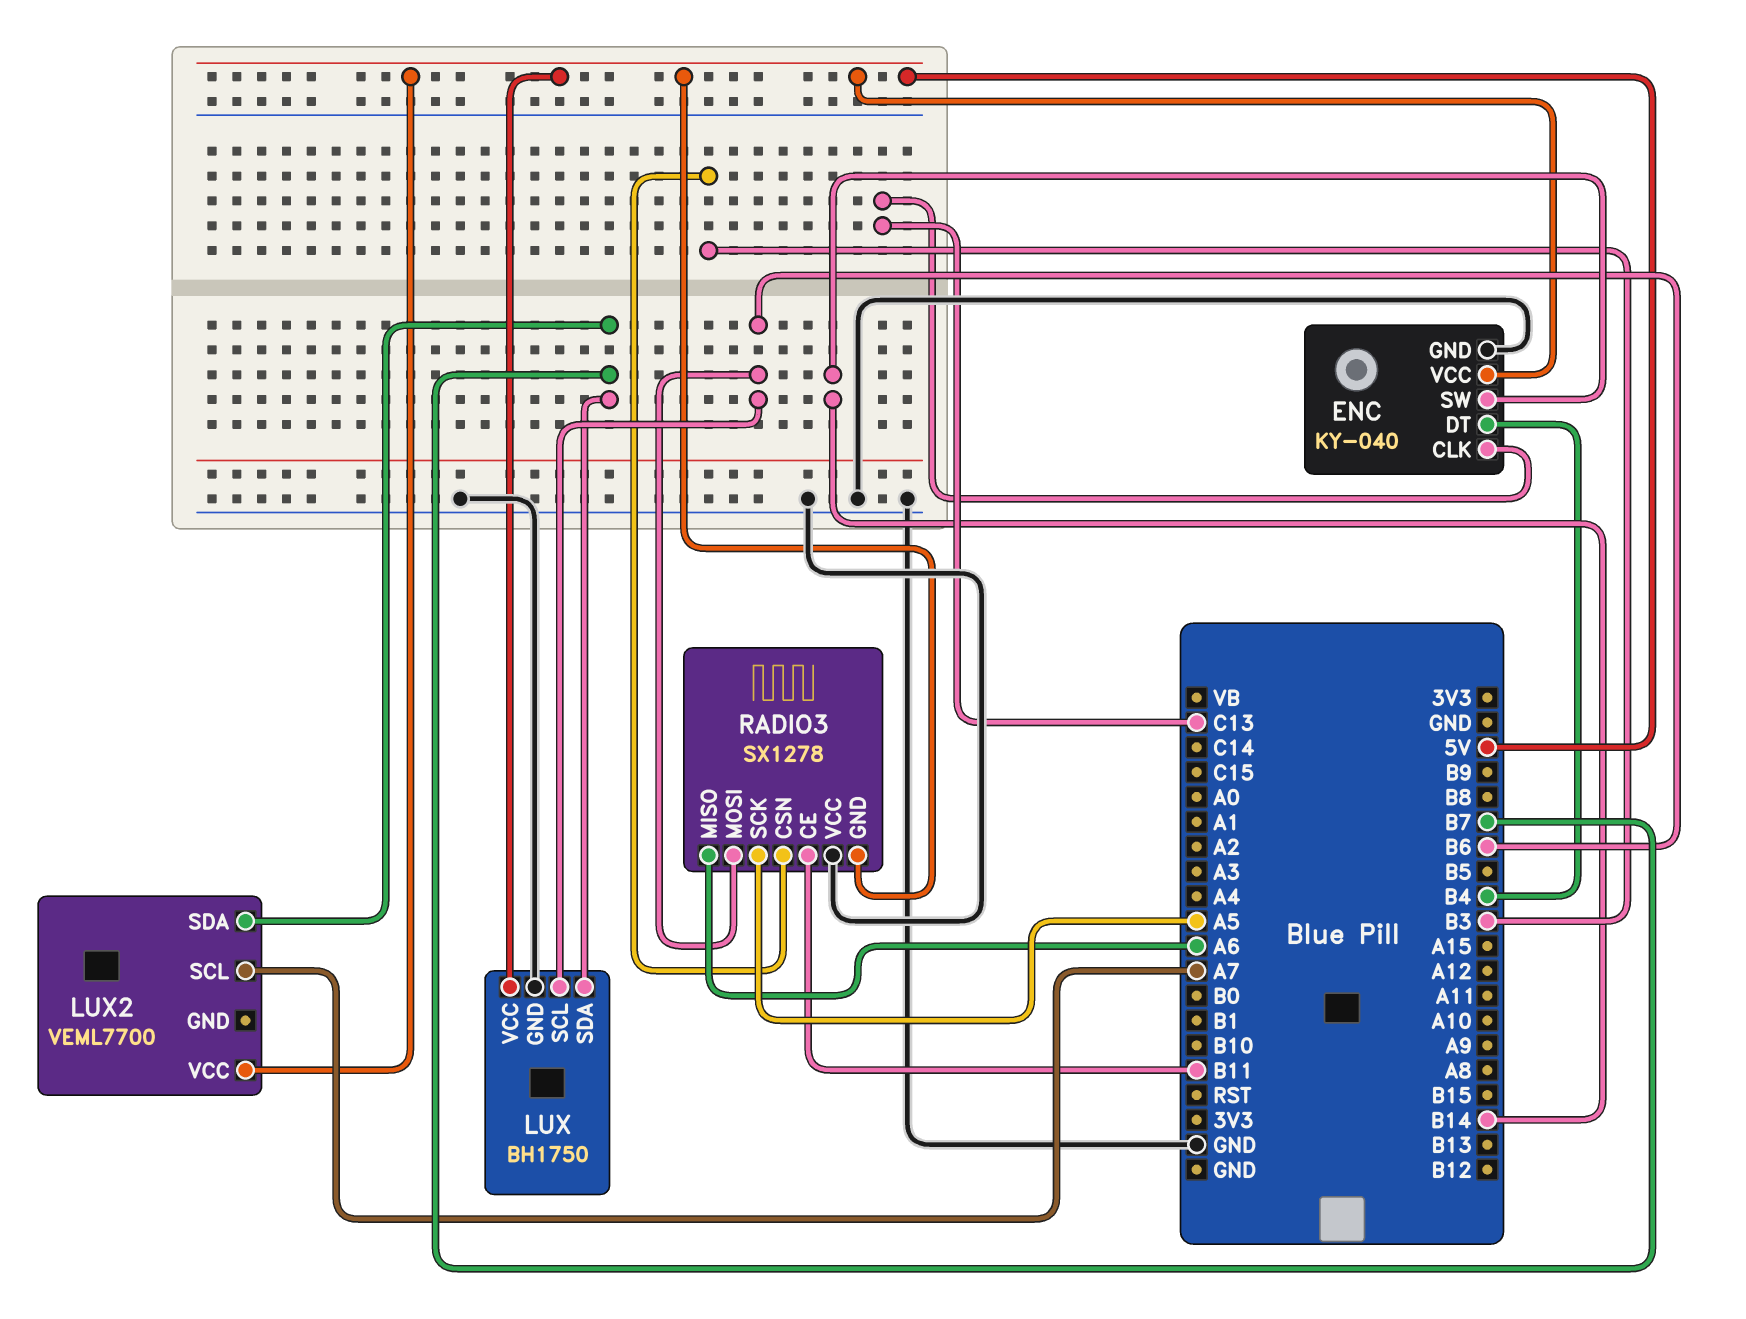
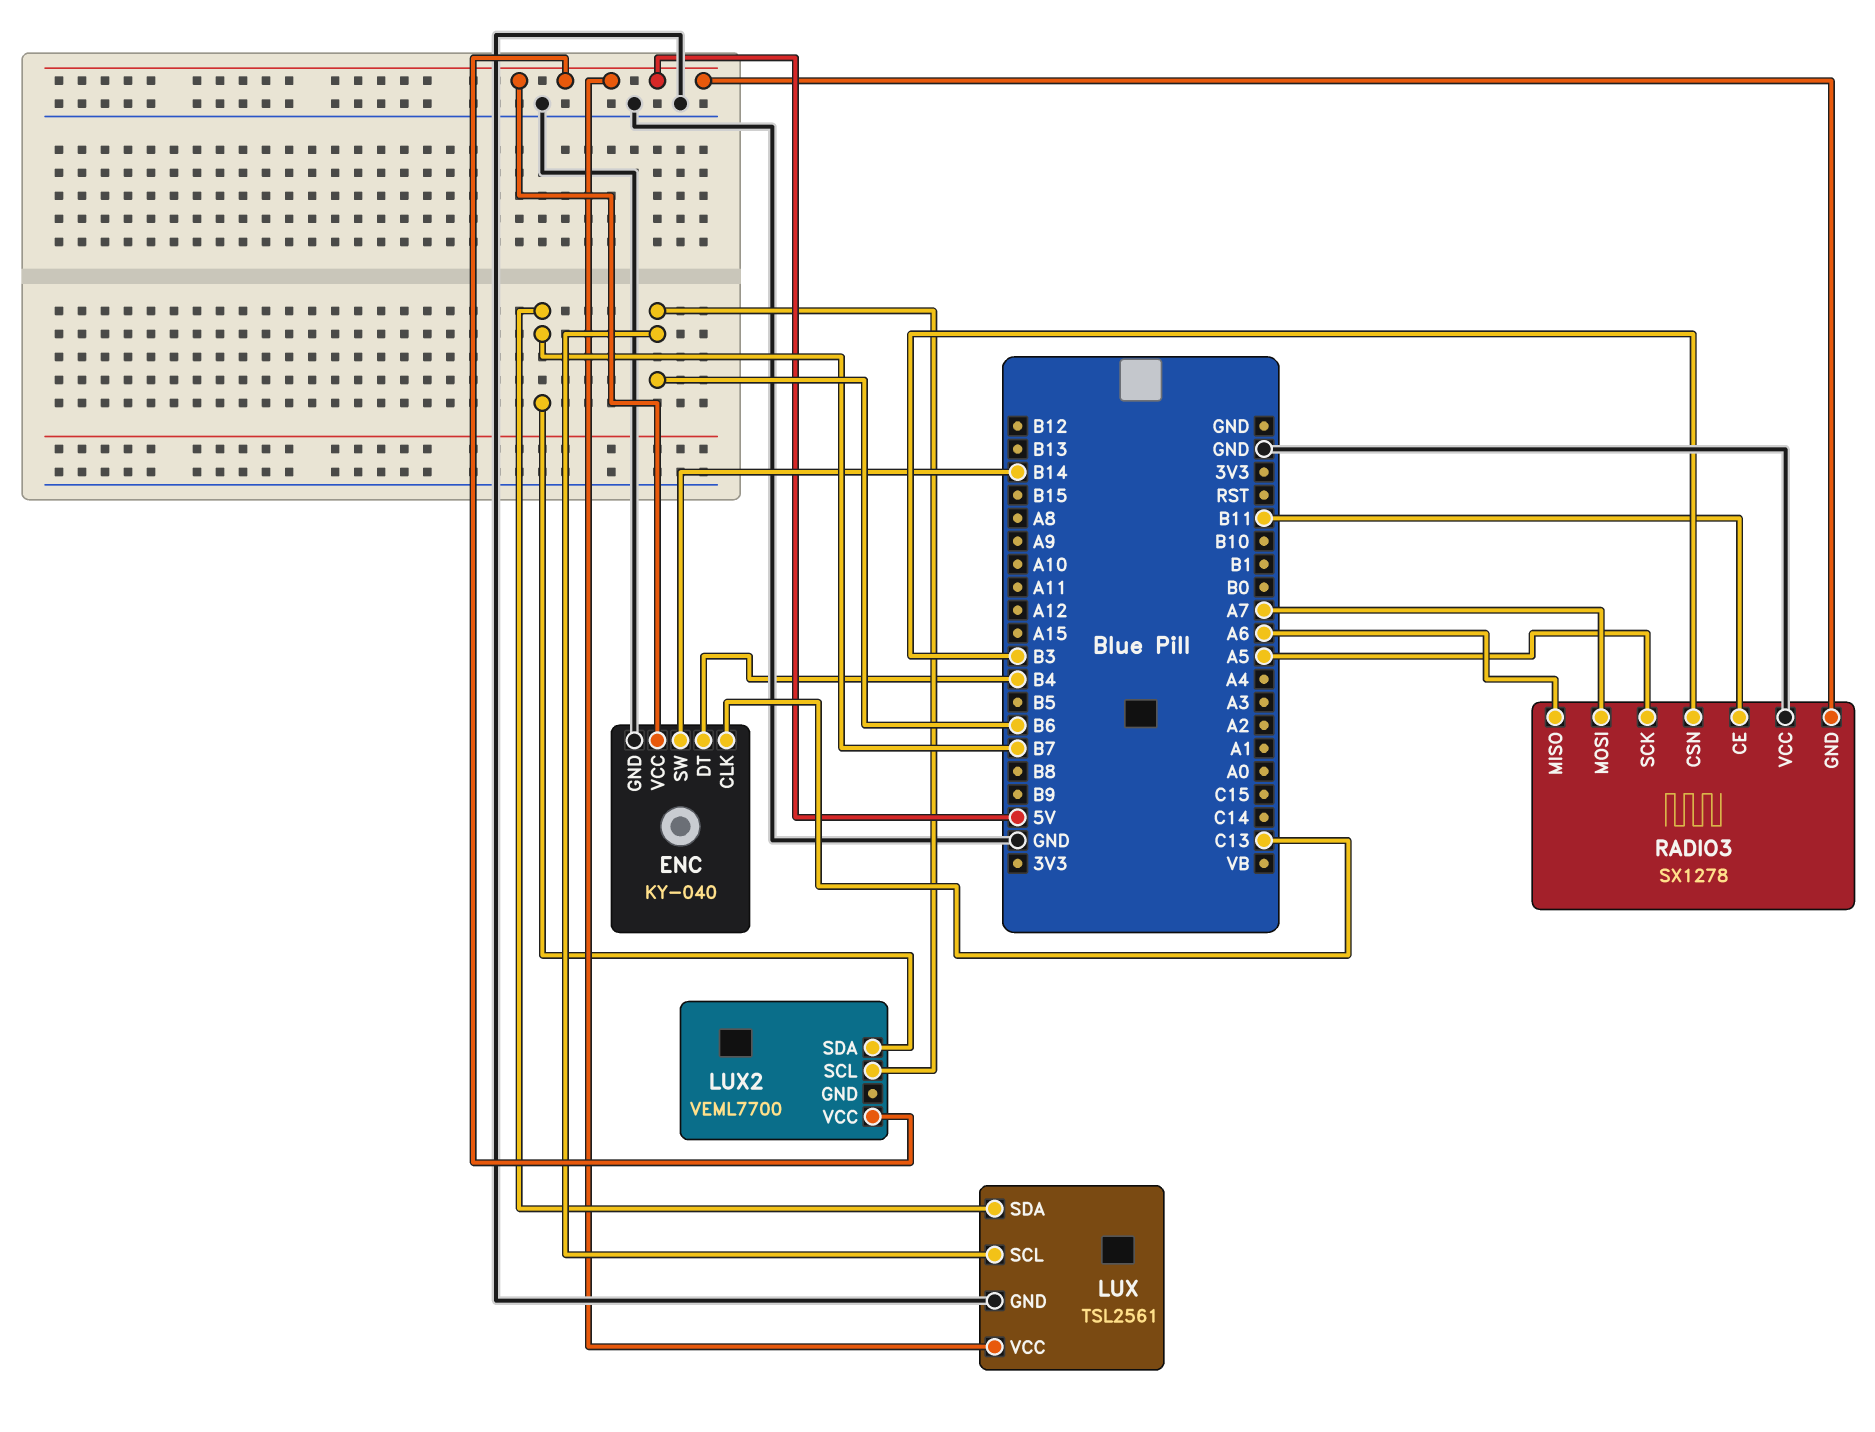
LUX: BH1750 -> TSL2561
LUX2 pin SCL: A7 -> B6
RADIO3 pin MOSI: B6 -> A7

